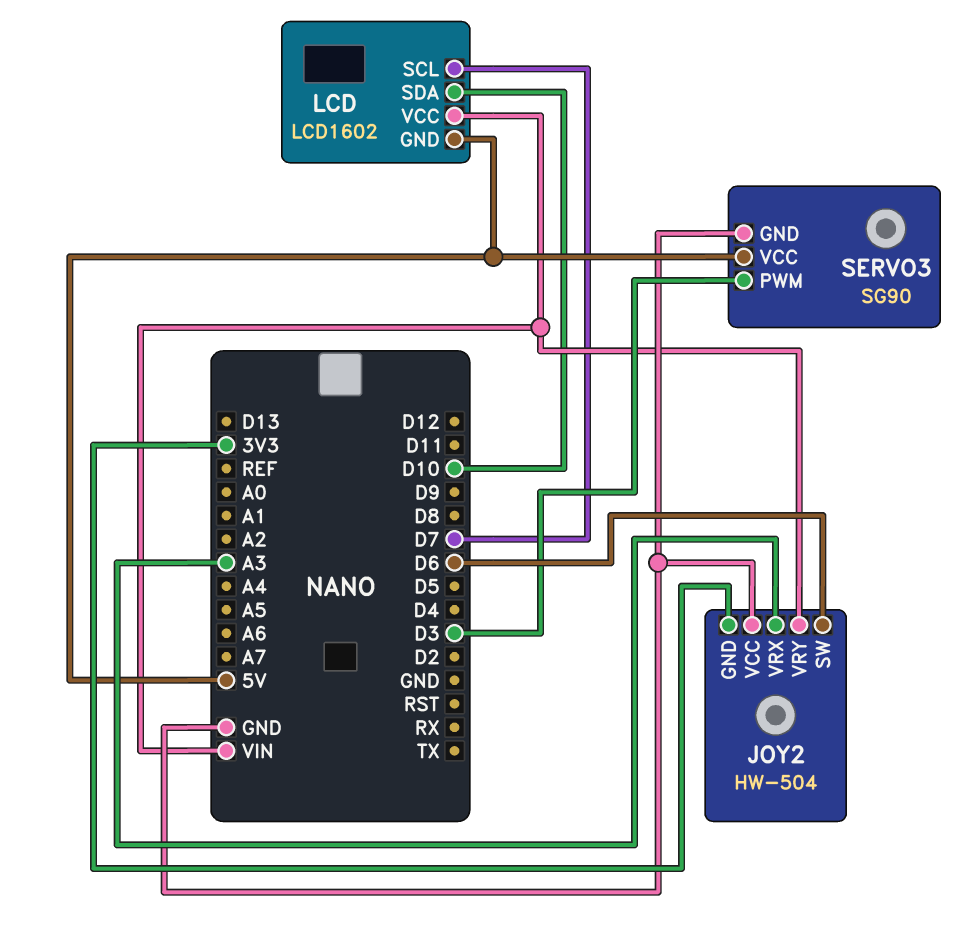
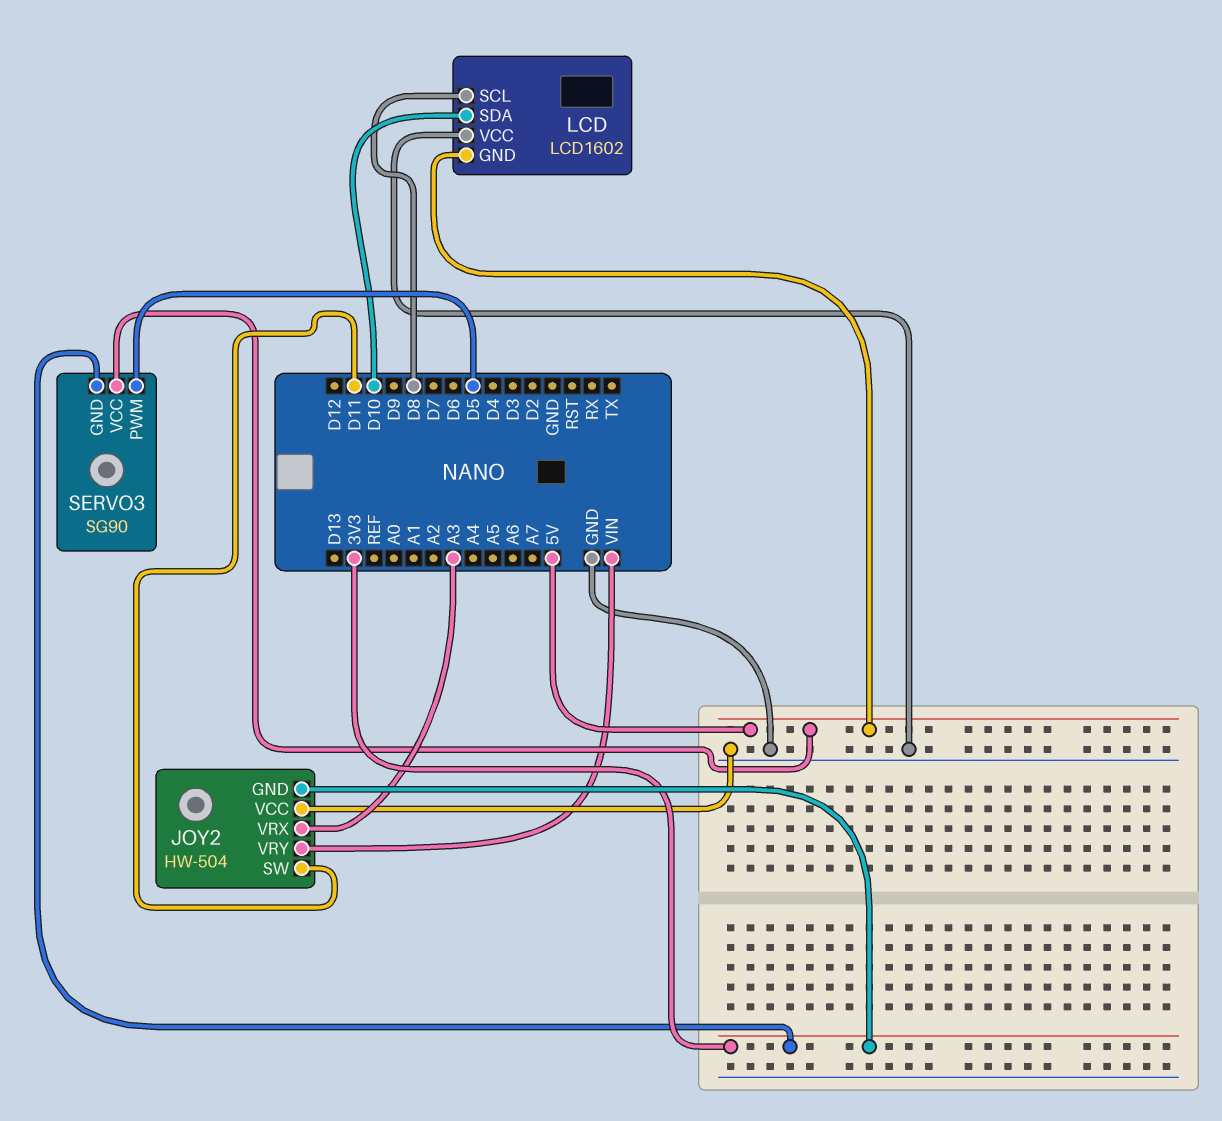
JOY2 pin SW: D6 -> D11
LCD pin SCL: D7 -> D8
LCD pin VCC: VIN -> GND
SERVO3 pin GND: GND -> 3V3
SERVO3 pin PWM: D3 -> D5

